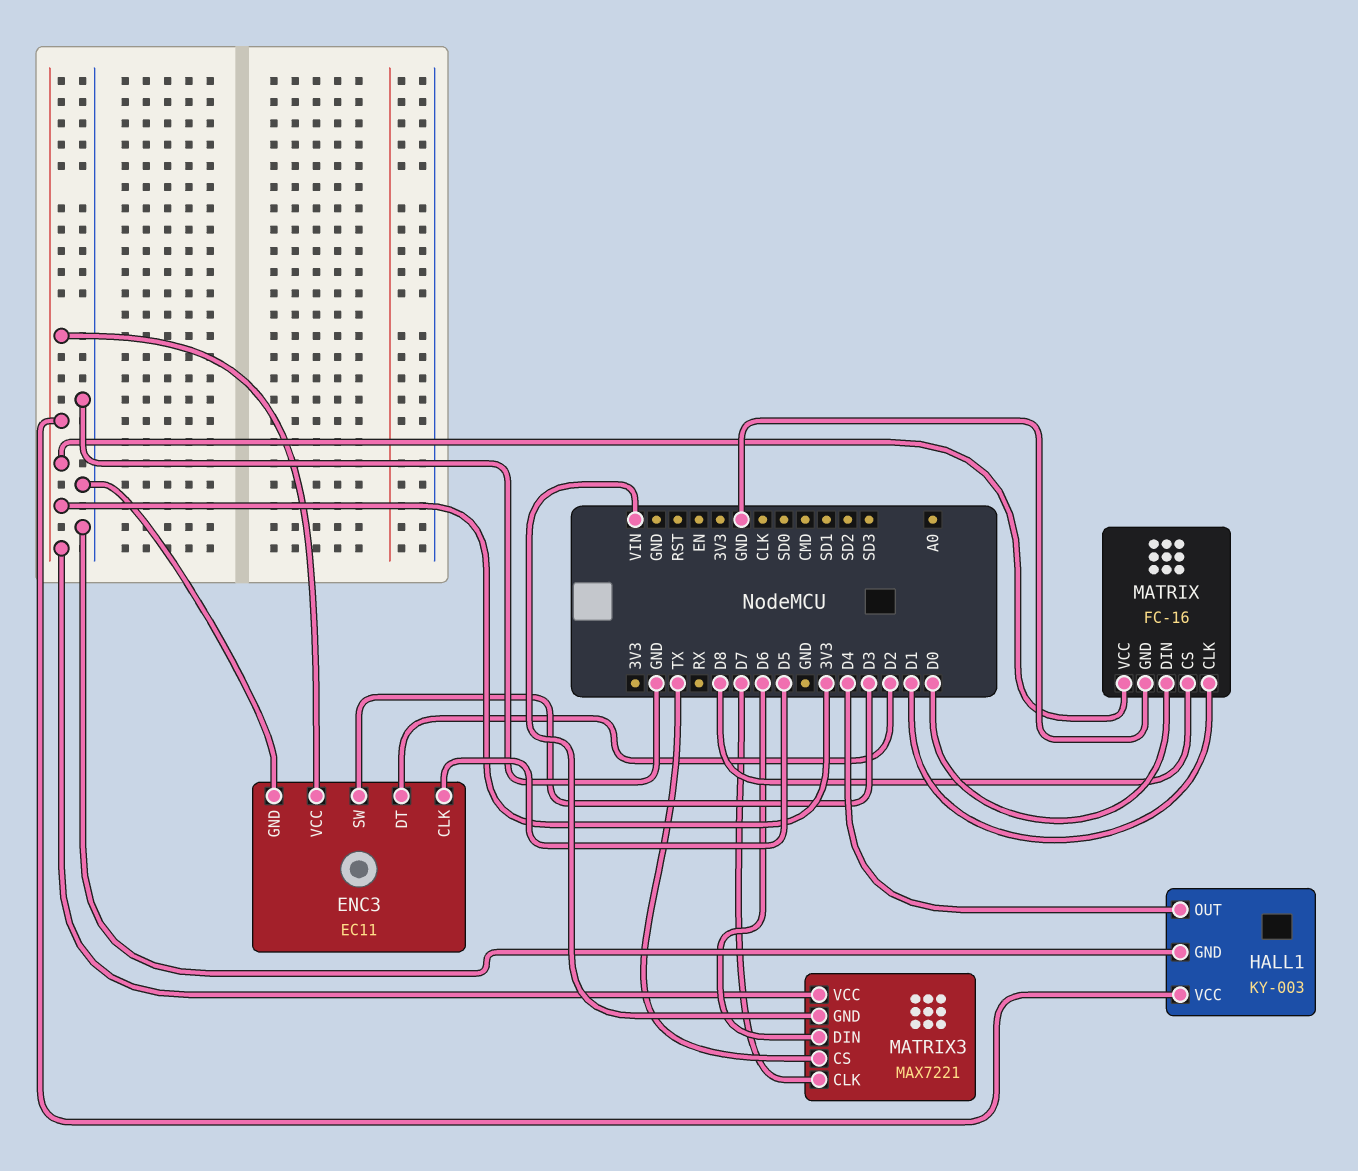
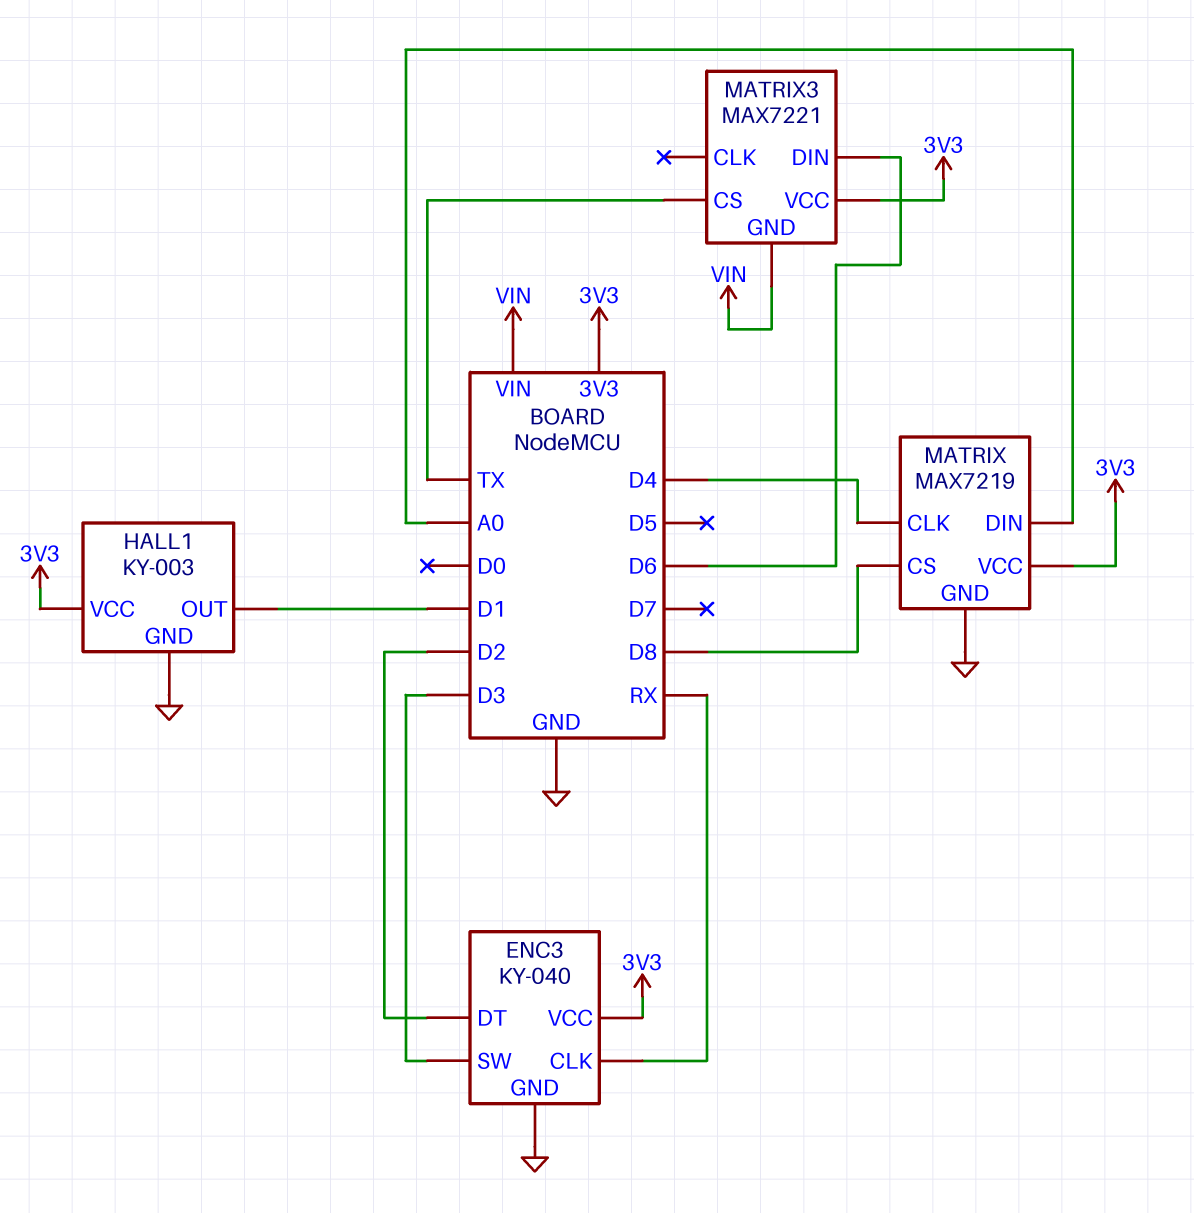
ENC3: EC11 -> KY-040
ENC3 pin CLK: D5 -> RX
HALL1 pin OUT: D4 -> D1
MATRIX: FC-16 -> MAX7219
MATRIX pin CLK: D1 -> D4
MATRIX pin DIN: D0 -> A0
MATRIX3 pin CLK: D7 -> none

